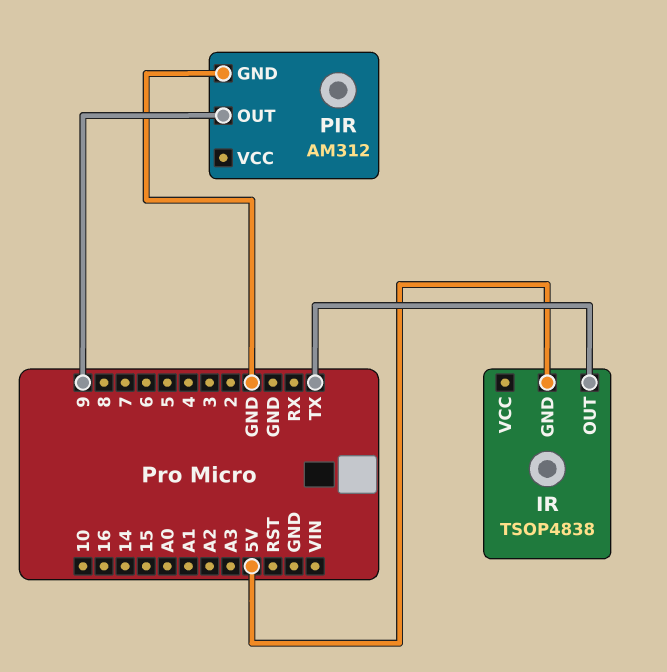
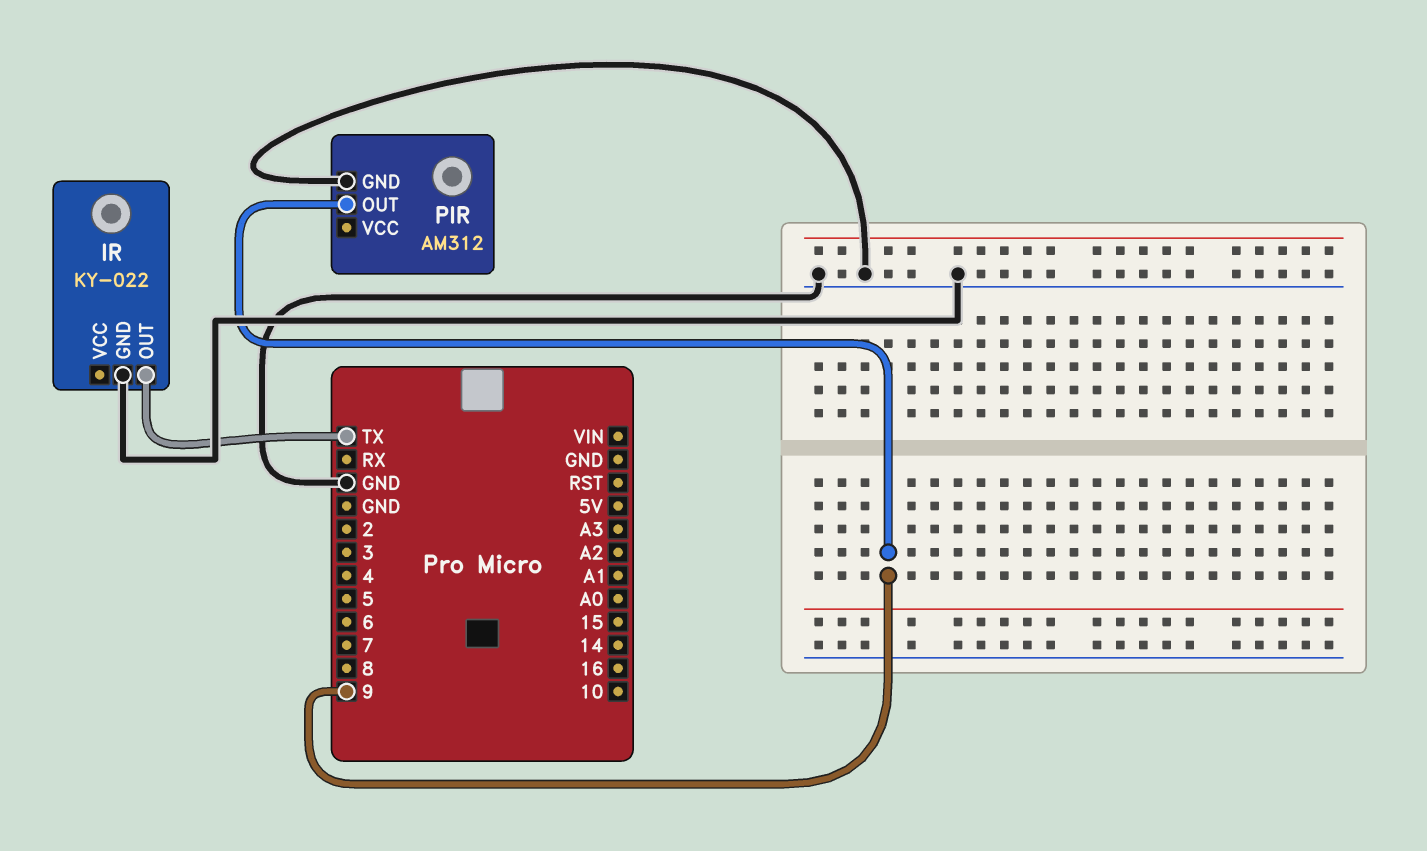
IR: TSOP4838 -> KY-022
IR pin GND: 5V -> GND

